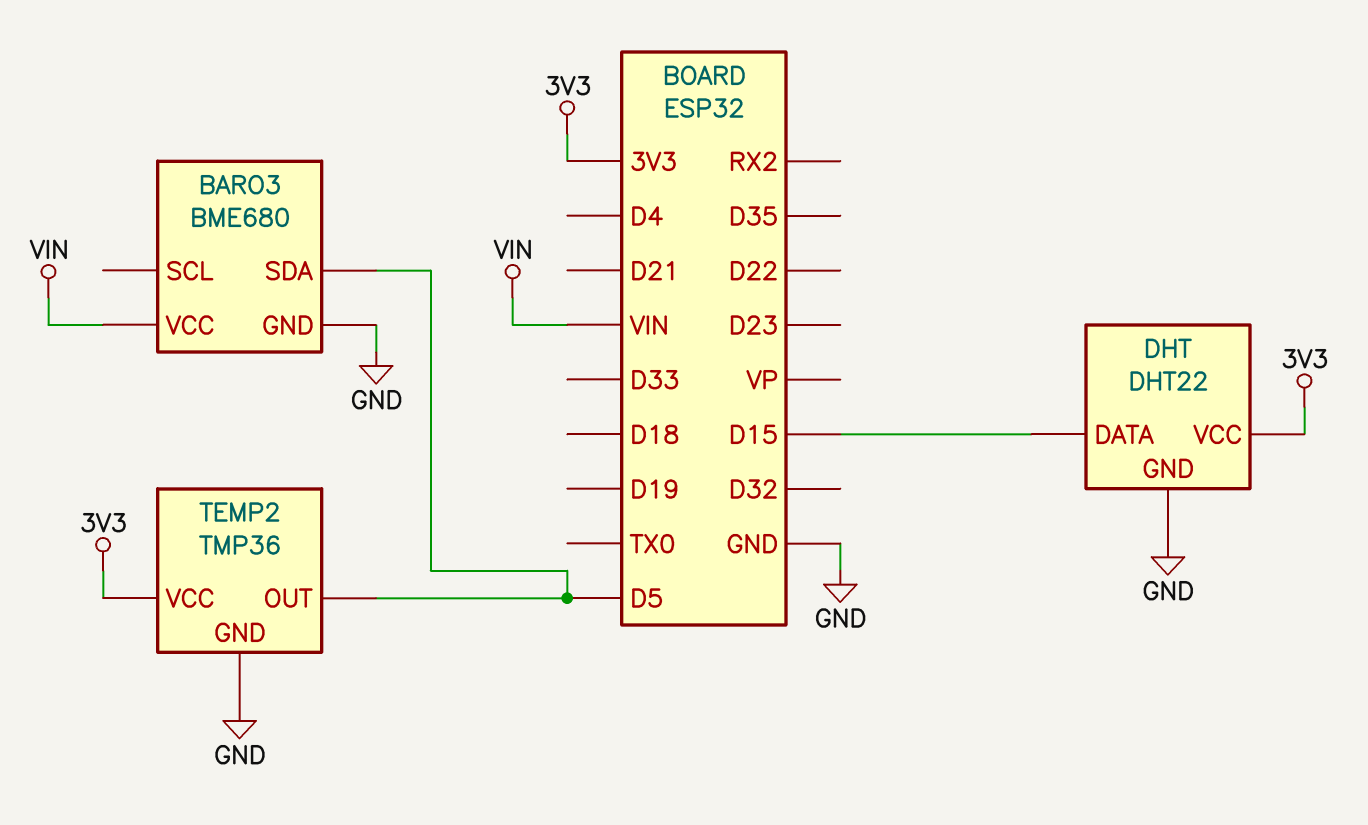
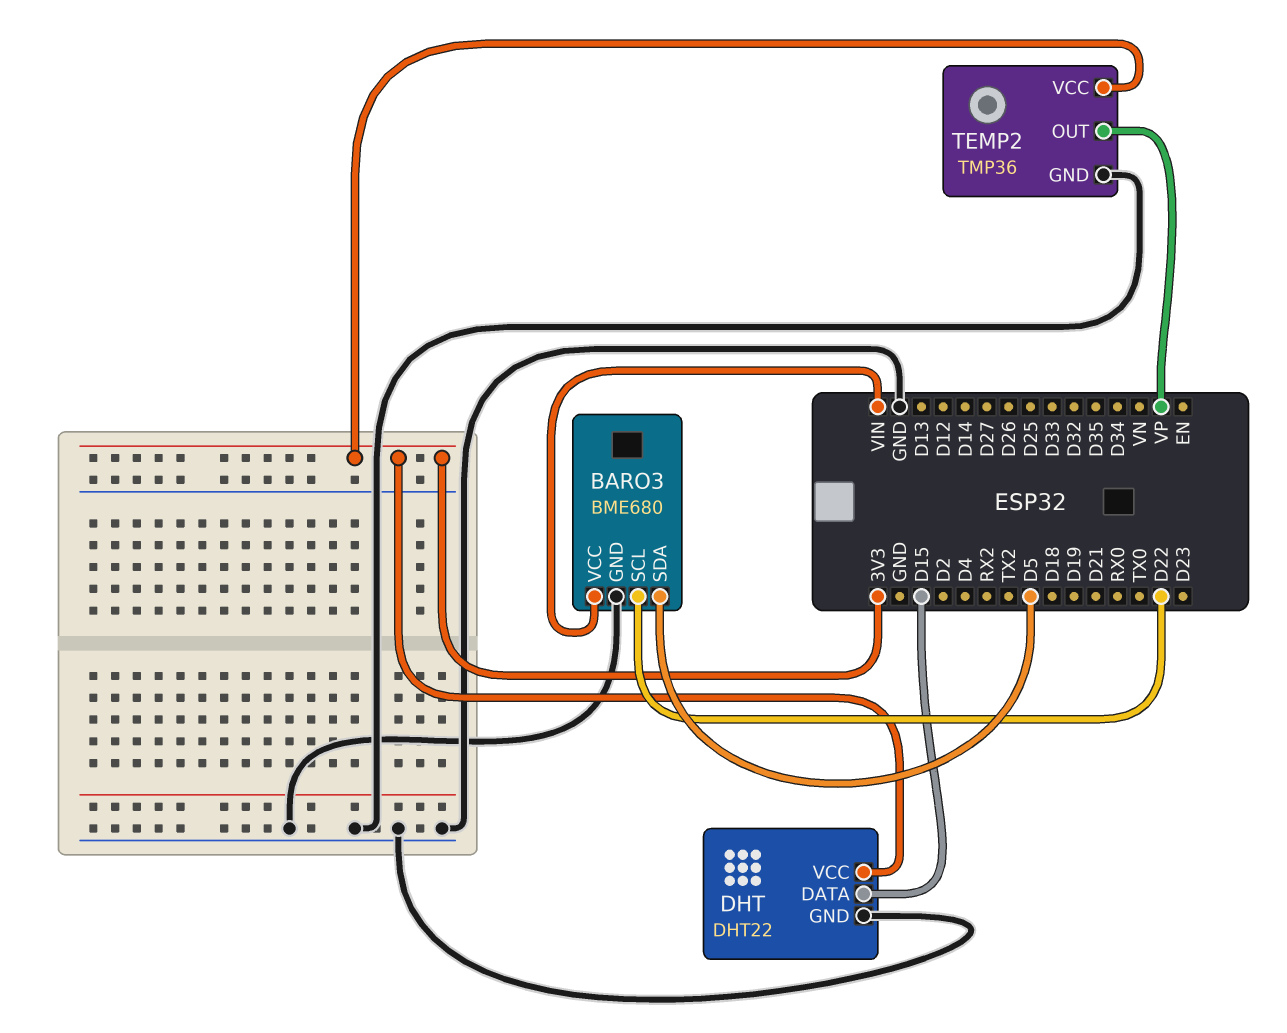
BARO3 pin SCL: none -> D22
TEMP2 pin OUT: D5 -> VP

